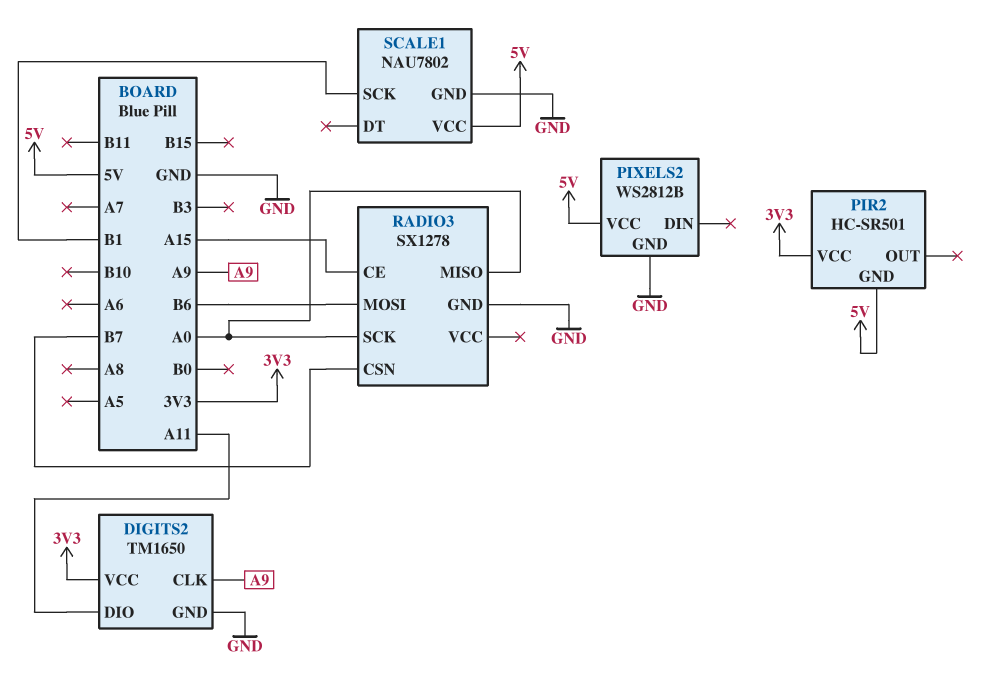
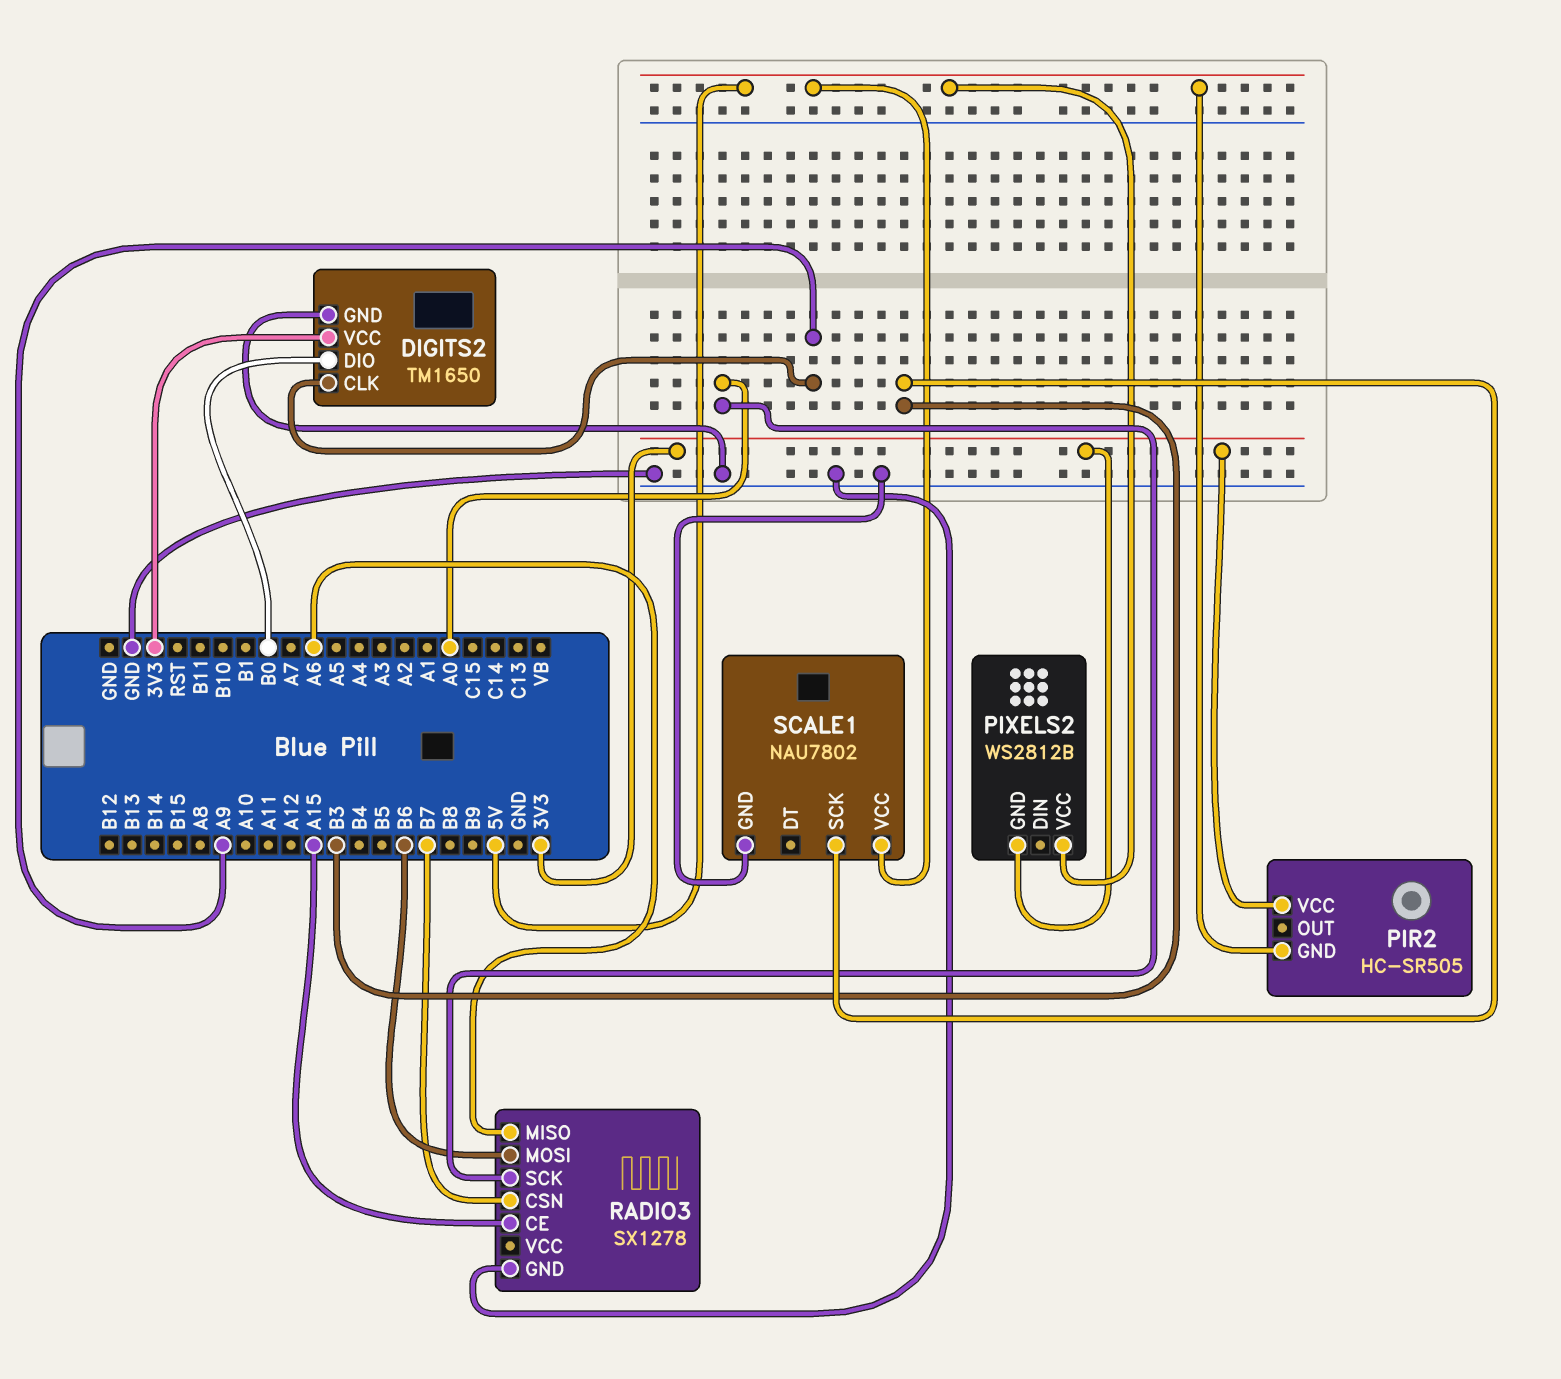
DIGITS2 pin DIO: A11 -> B0
PIR2: HC-SR501 -> HC-SR505
PIXELS2 pin GND: GND -> 3V3
RADIO3 pin MISO: A0 -> A6
SCALE1 pin SCK: B1 -> B3

